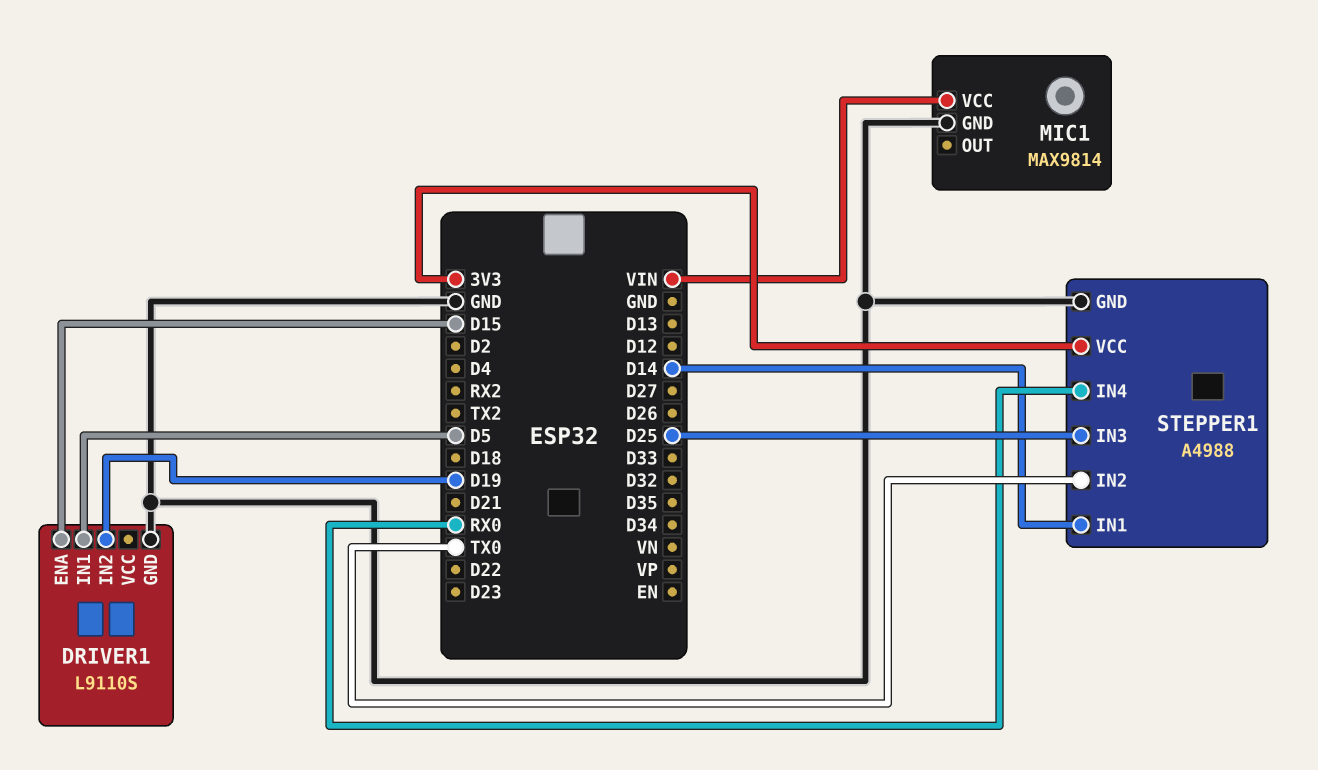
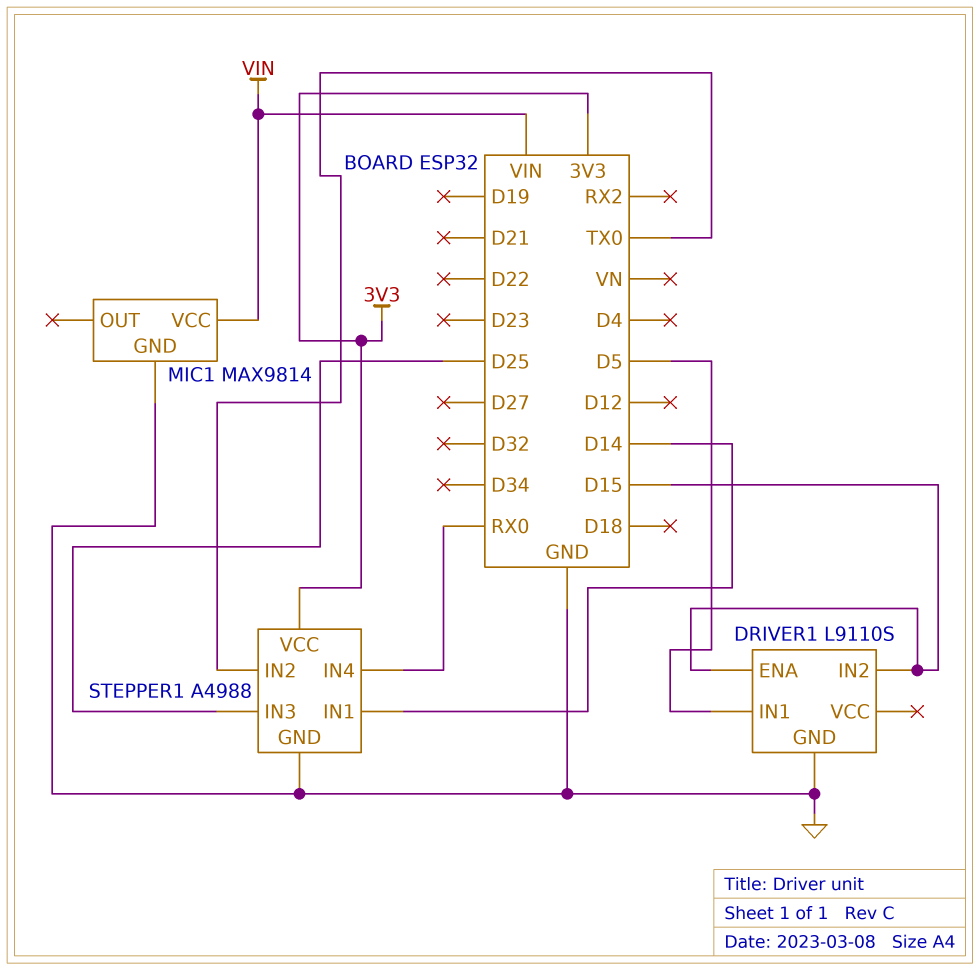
DRIVER1 pin IN2: D19 -> D15

